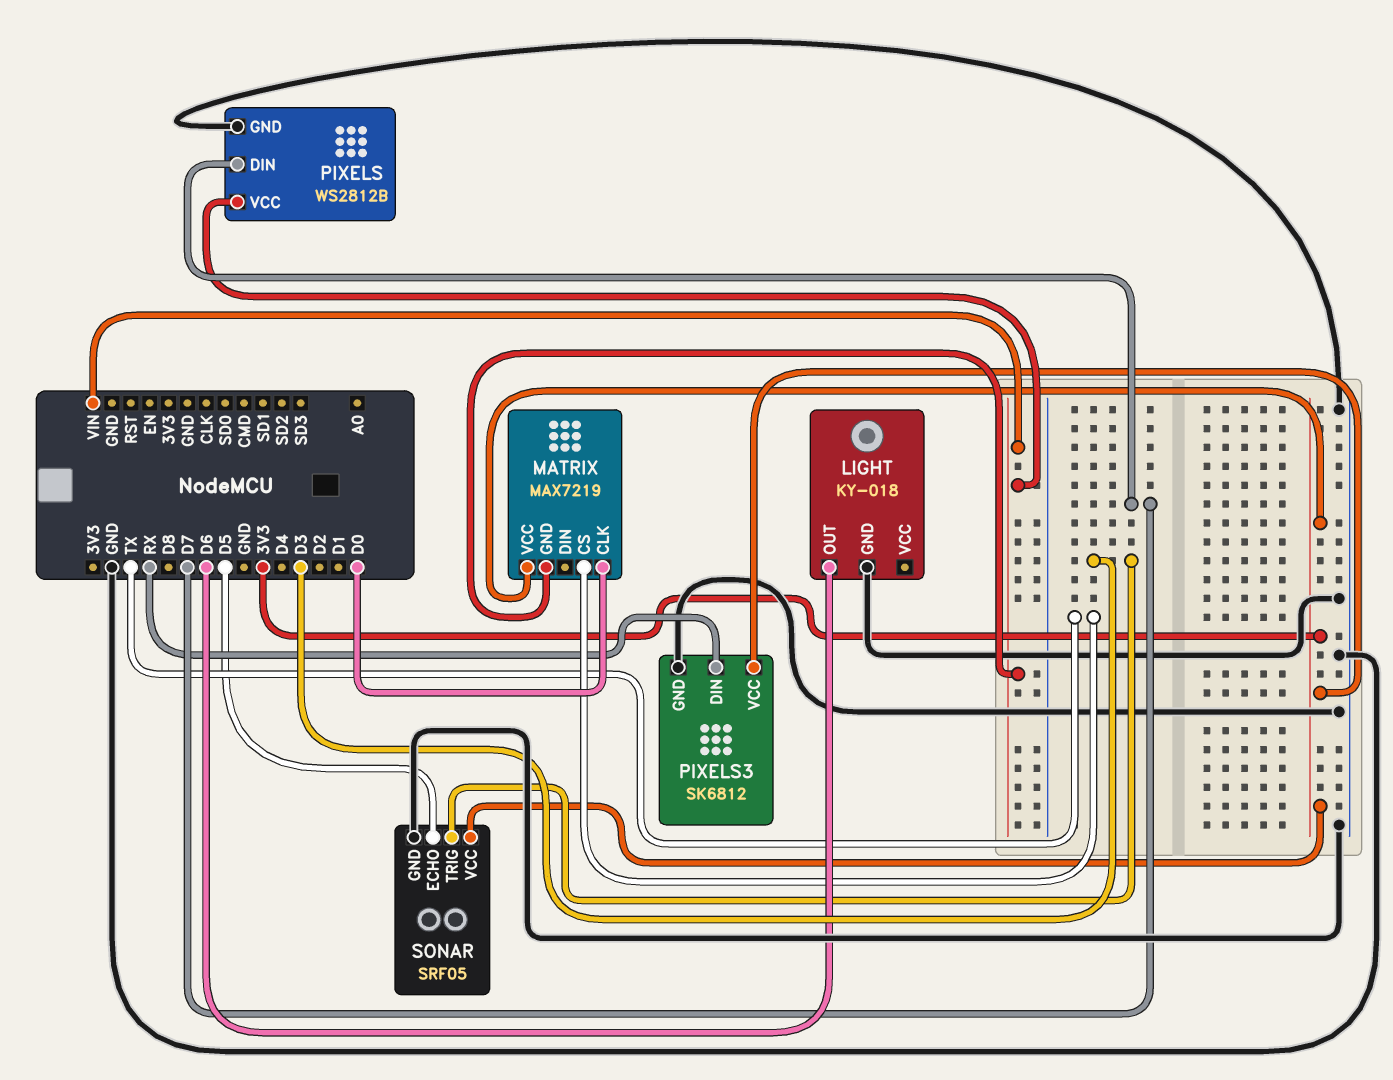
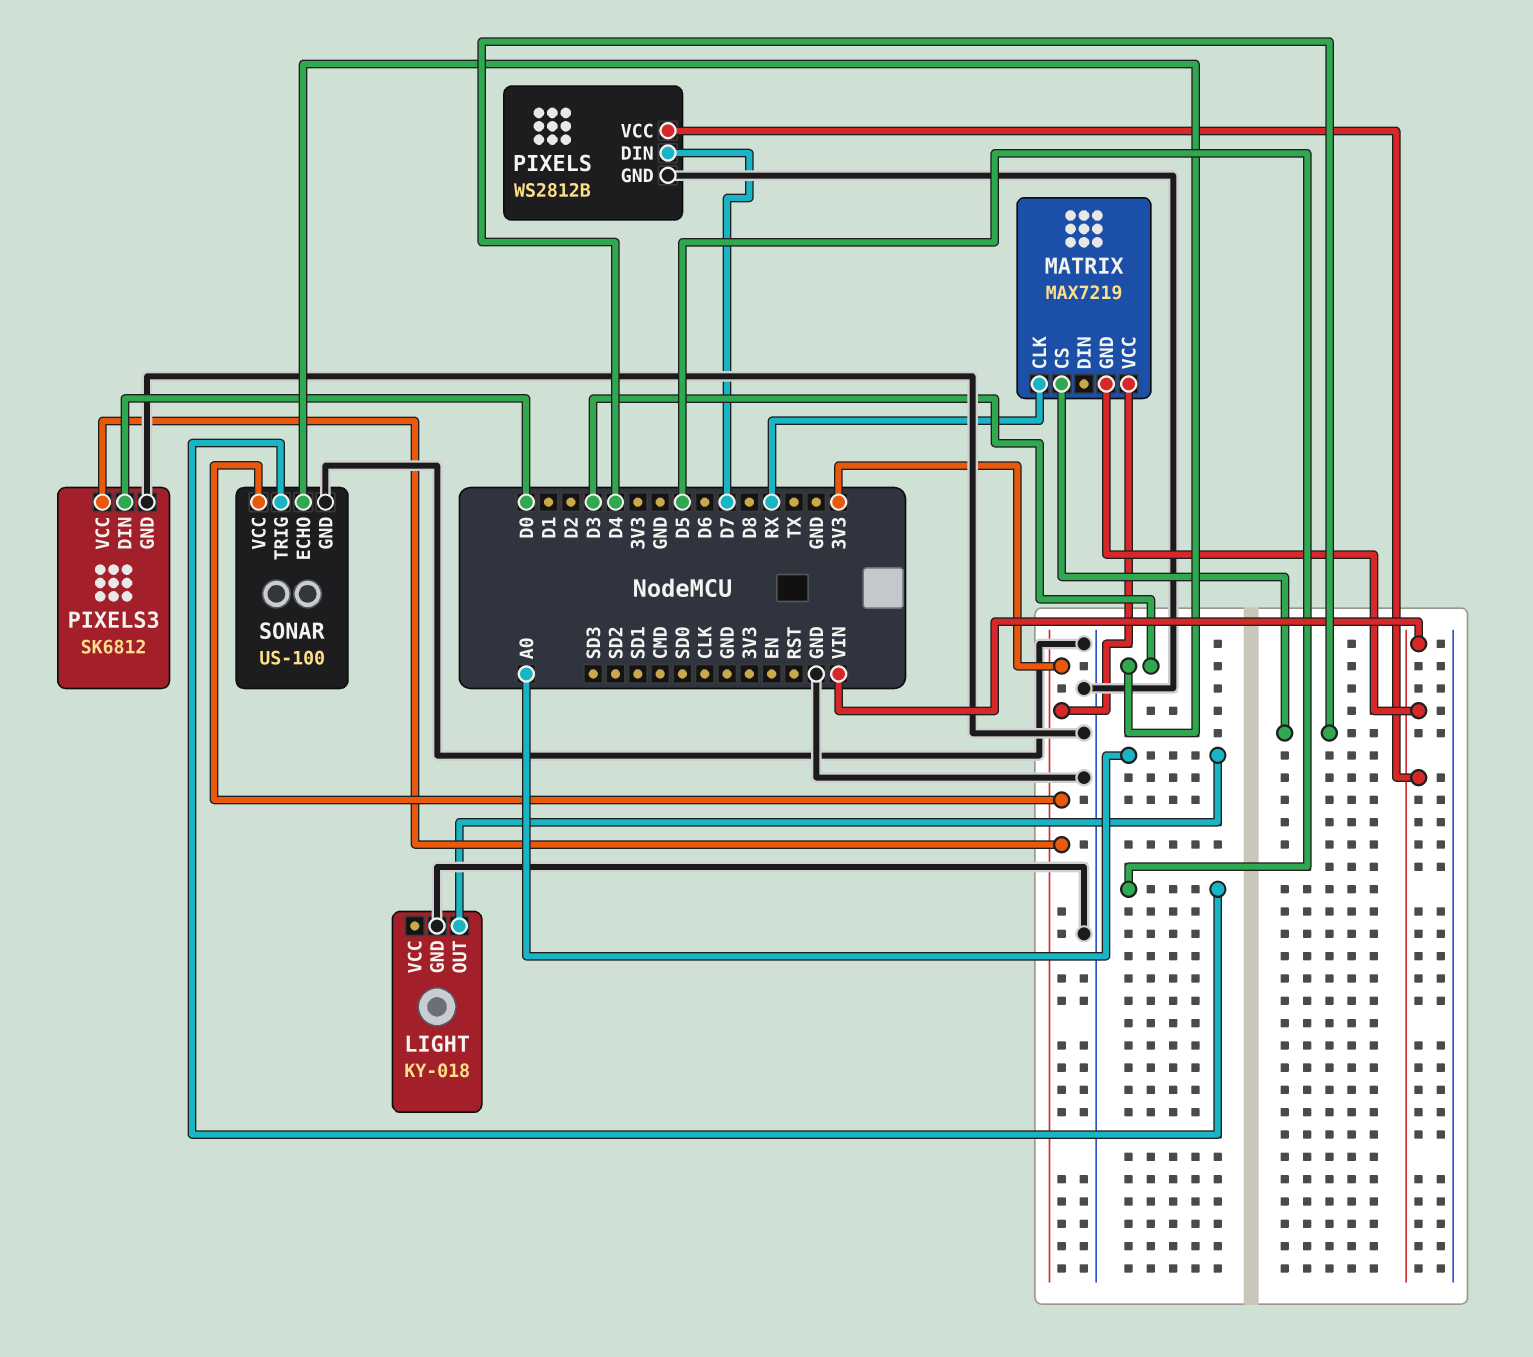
LIGHT pin OUT: D6 -> A0
MATRIX pin CLK: D0 -> RX
MATRIX pin CS: TX -> D4
PIXELS3 pin DIN: RX -> D0
SONAR: SRF05 -> US-100
SONAR pin ECHO: D5 -> D3
SONAR pin TRIG: D3 -> D5

